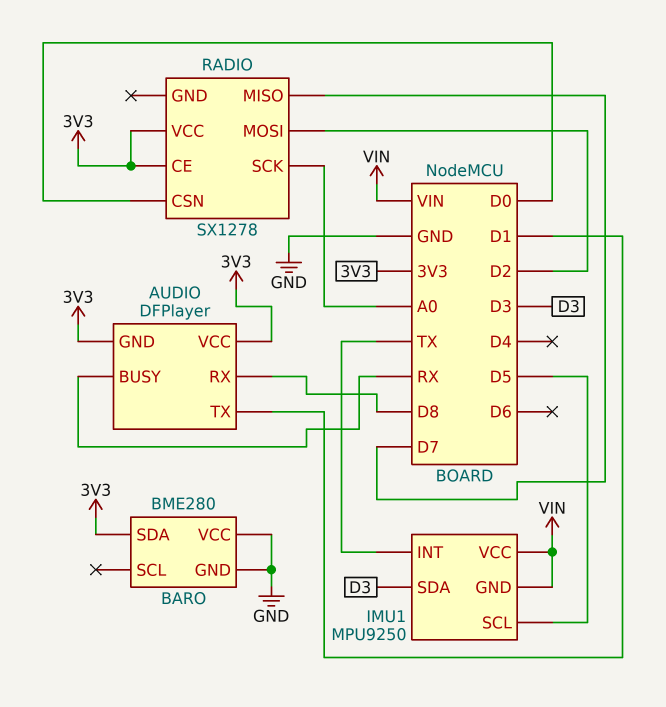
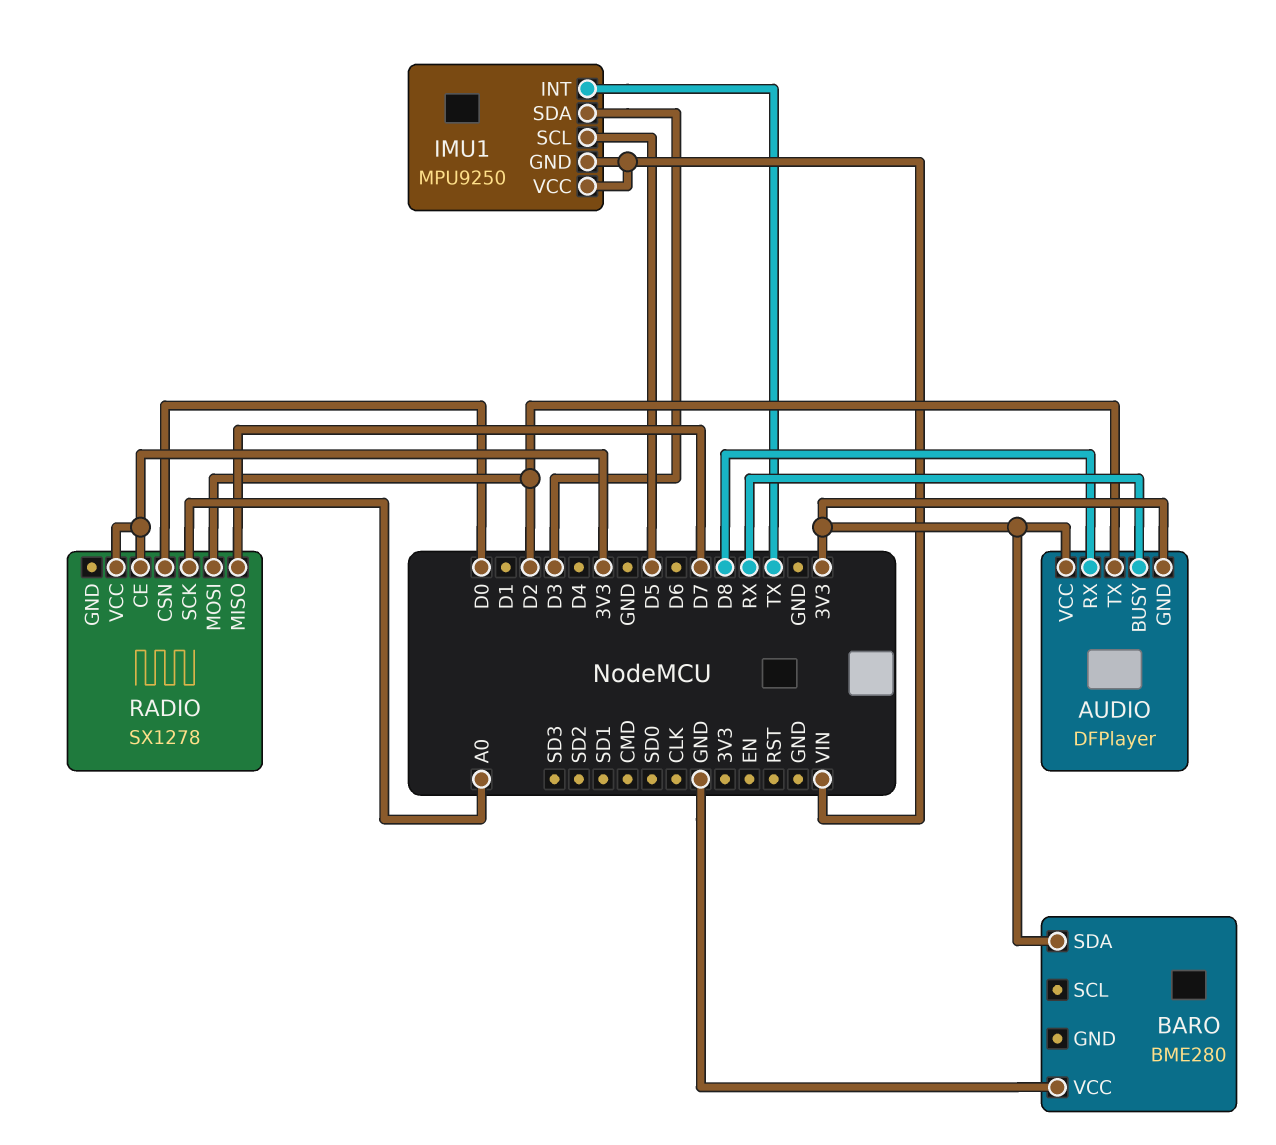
AUDIO pin TX: D1 -> D2
BARO pin GND: GND -> none

